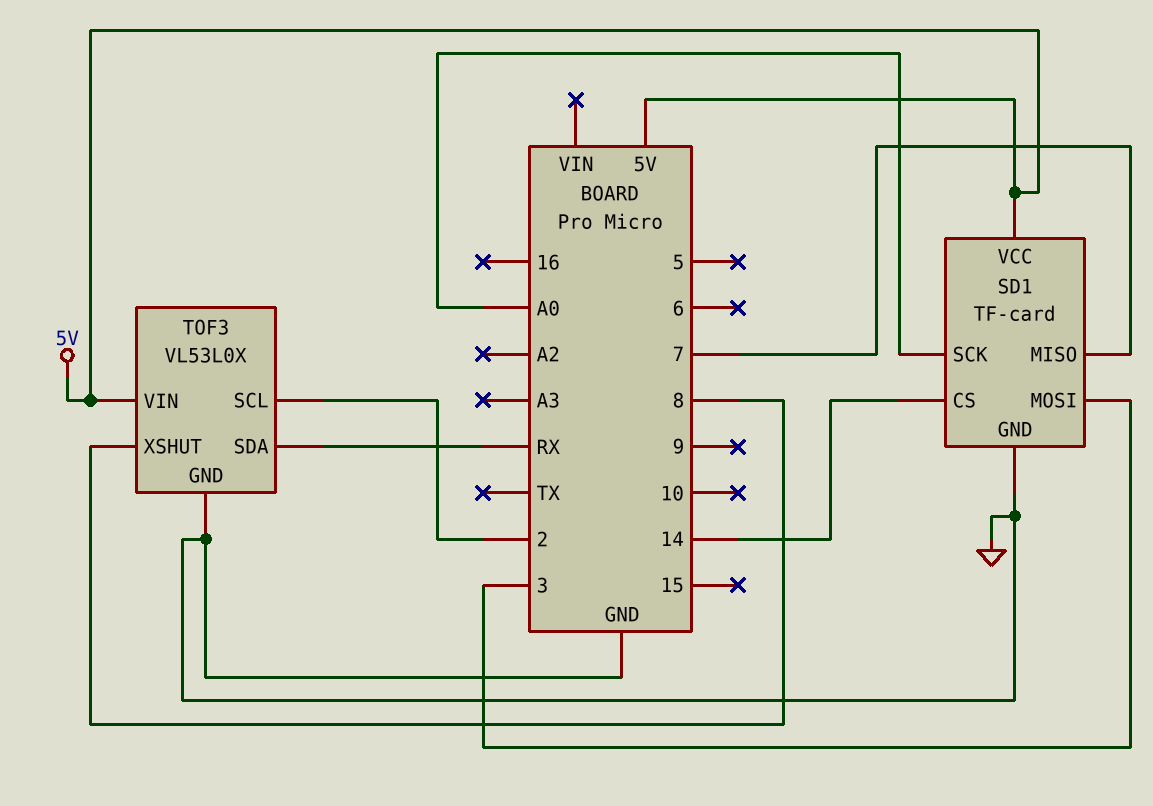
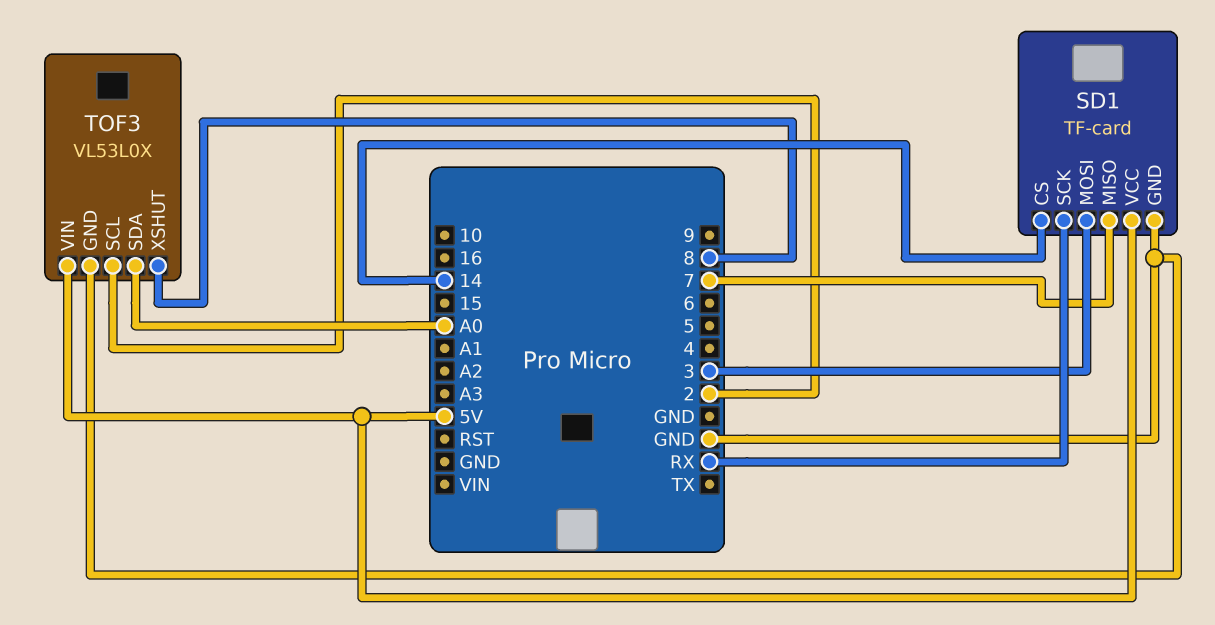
SD1 pin SCK: A0 -> RX
TOF3 pin SDA: RX -> A0

